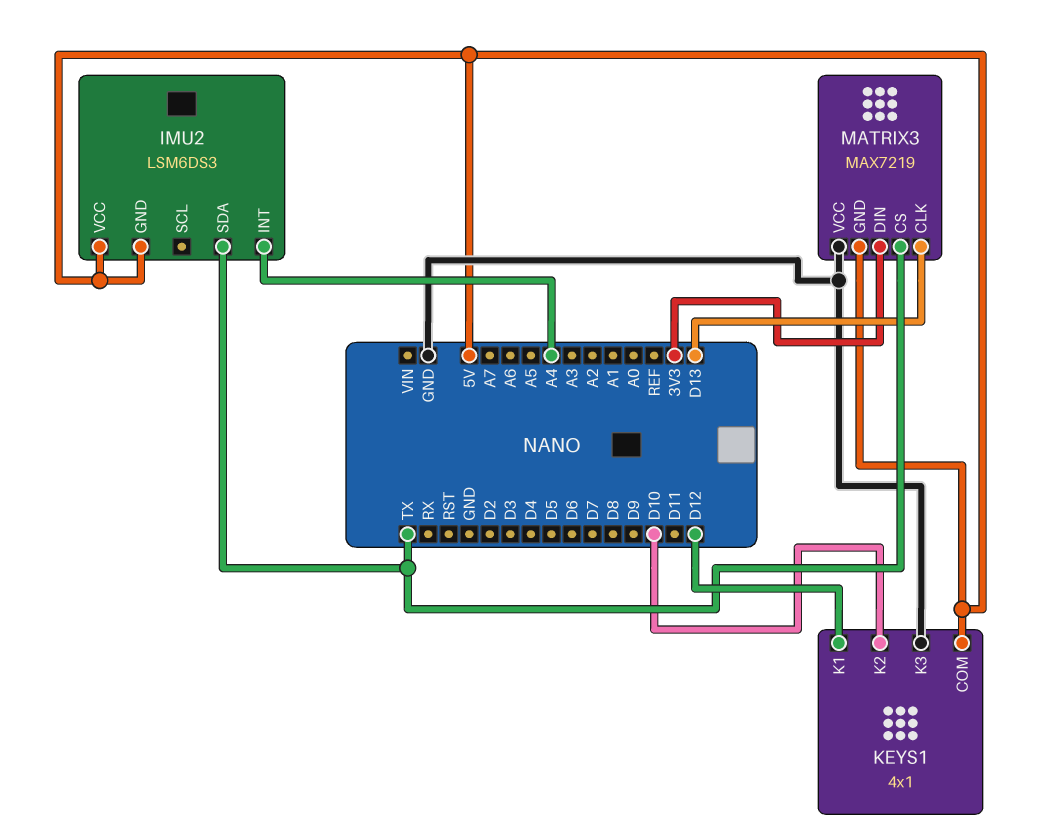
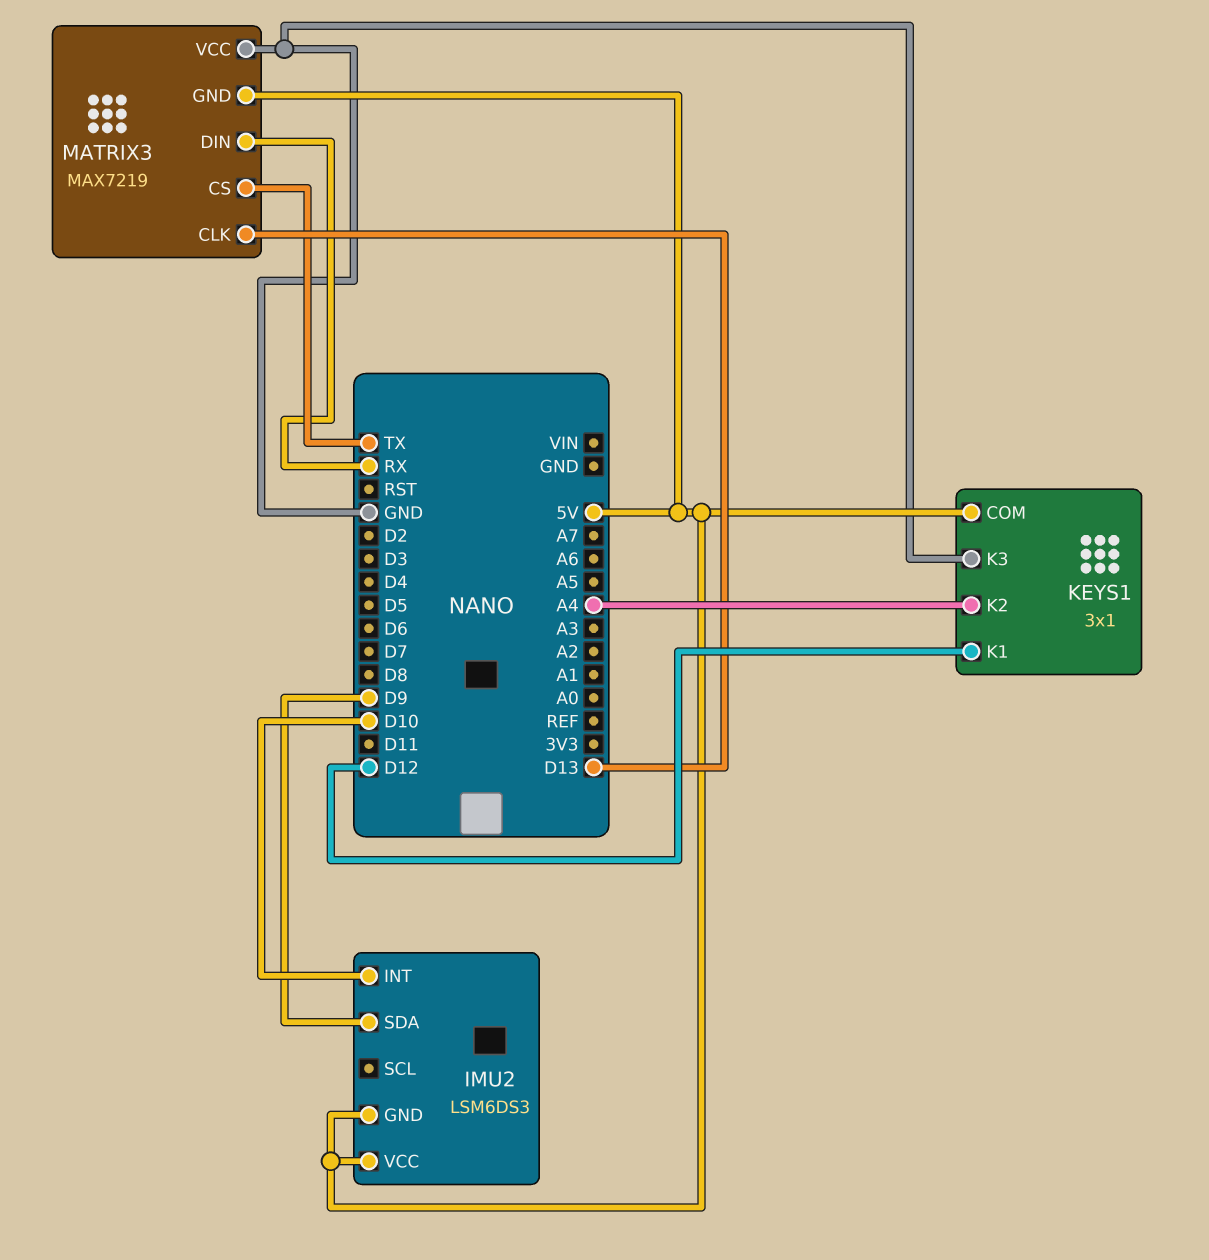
IMU2 pin INT: A4 -> D10
IMU2 pin SDA: TX -> D9
KEYS1: 4x1 -> 3x1
KEYS1 pin K2: D10 -> A4
MATRIX3 pin DIN: 3V3 -> RX

